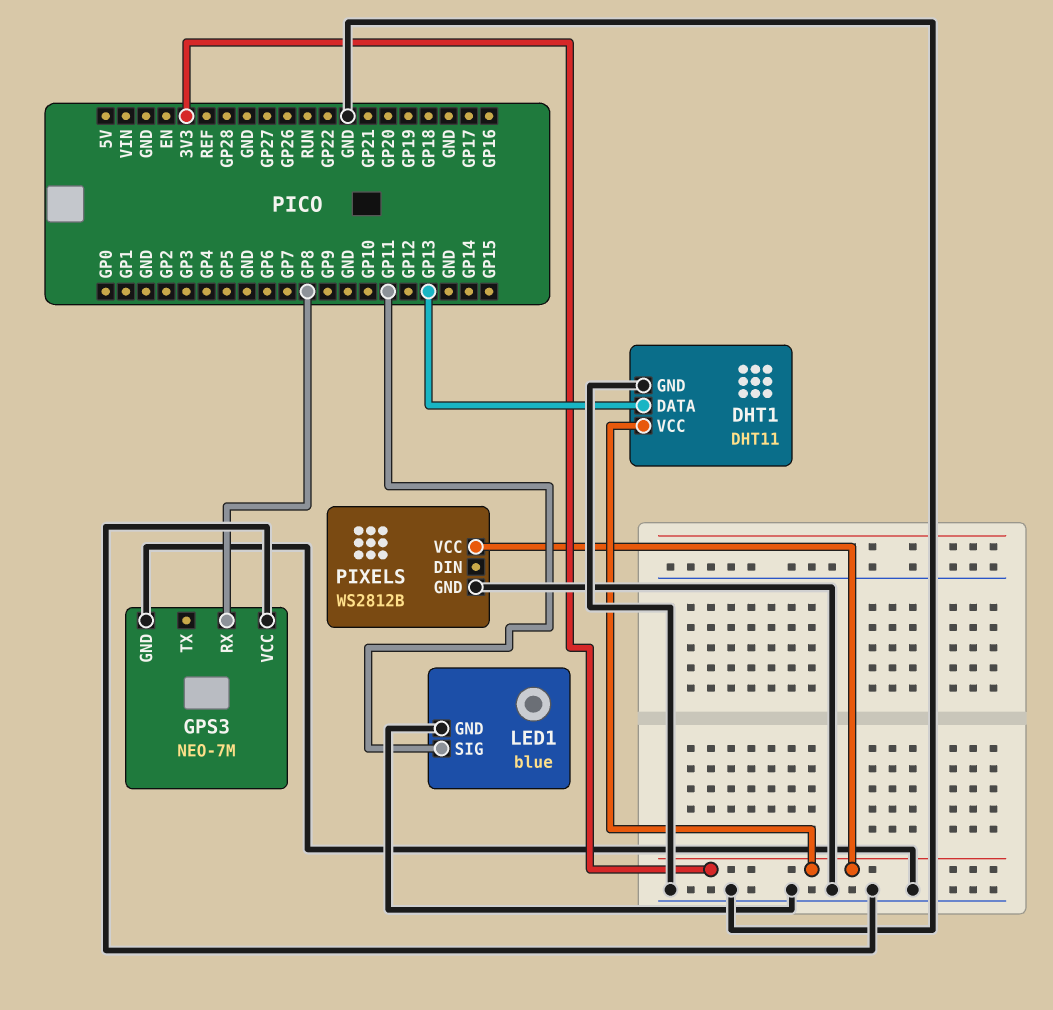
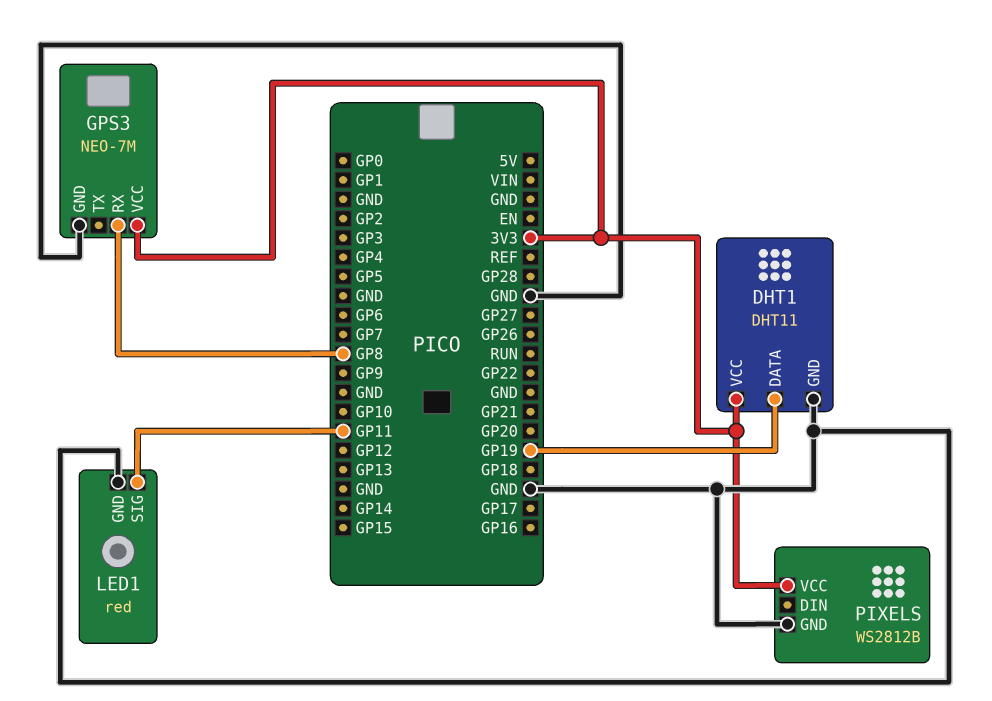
DHT1 pin DATA: GP13 -> GP19
GPS3 pin VCC: GND -> 3V3
LED1: blue -> red

